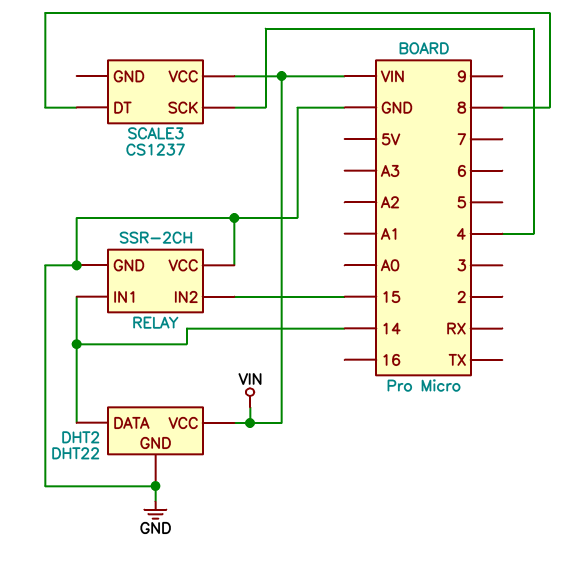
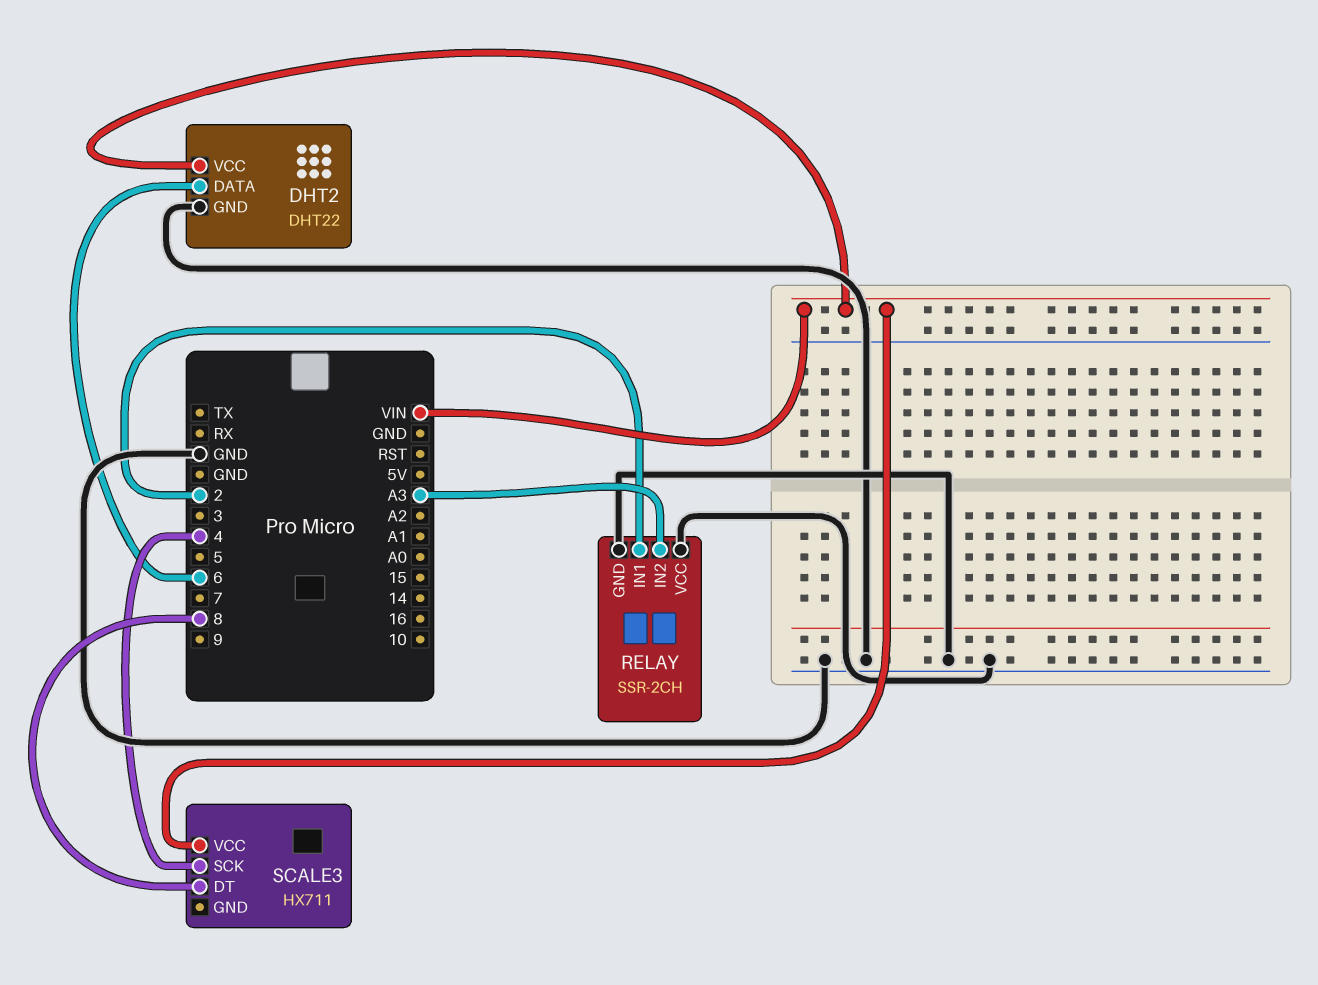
DHT2 pin DATA: 14 -> 6
RELAY pin IN1: 14 -> 2
RELAY pin IN2: 15 -> A3
SCALE3: CS1237 -> HX711

